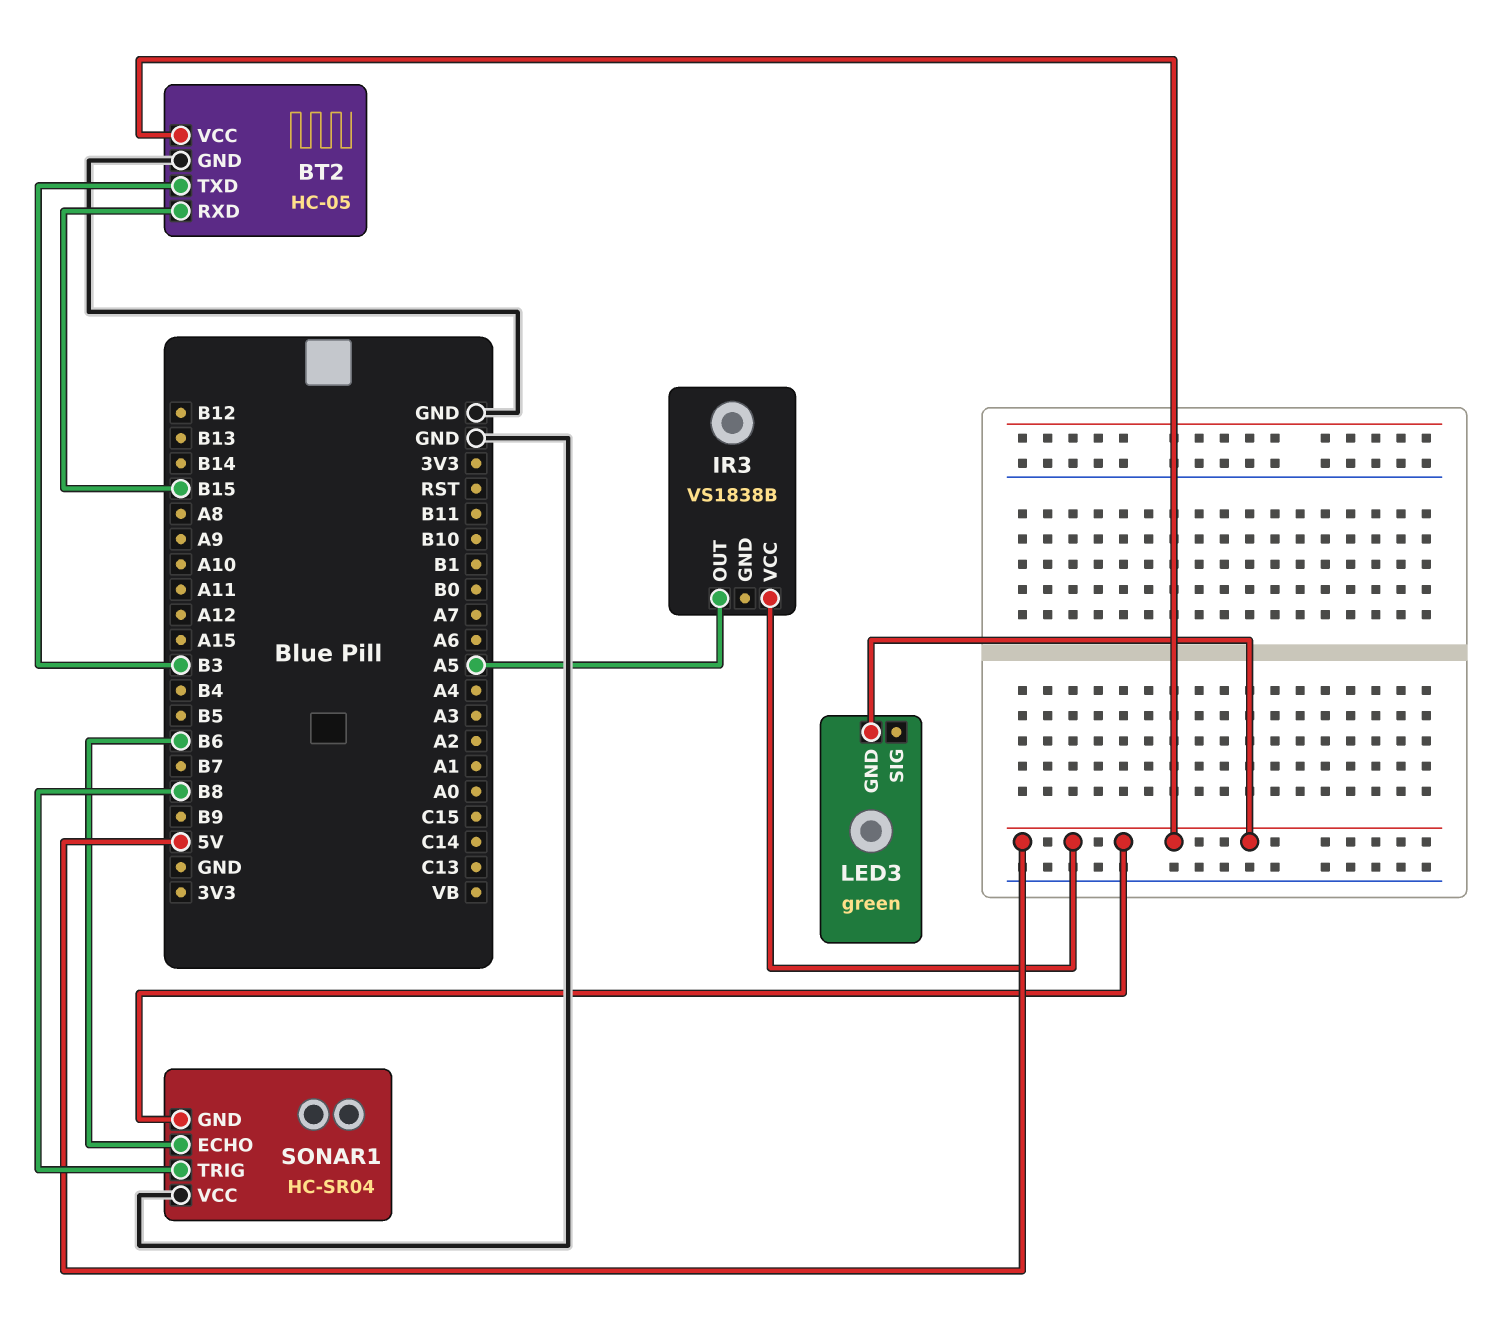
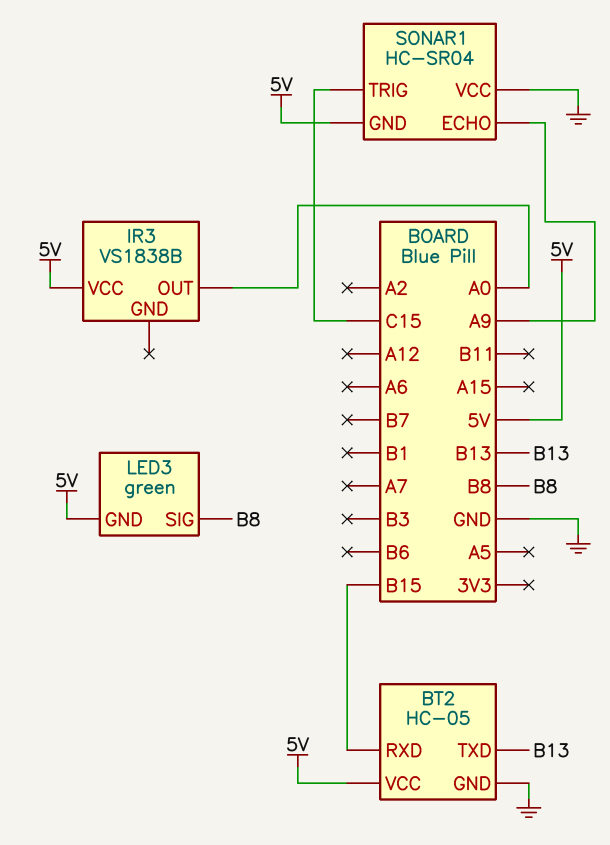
BT2 pin TXD: B3 -> B13
IR3 pin OUT: A5 -> A0
LED3 pin SIG: none -> B8
SONAR1 pin ECHO: B6 -> A9
SONAR1 pin TRIG: B8 -> C15

